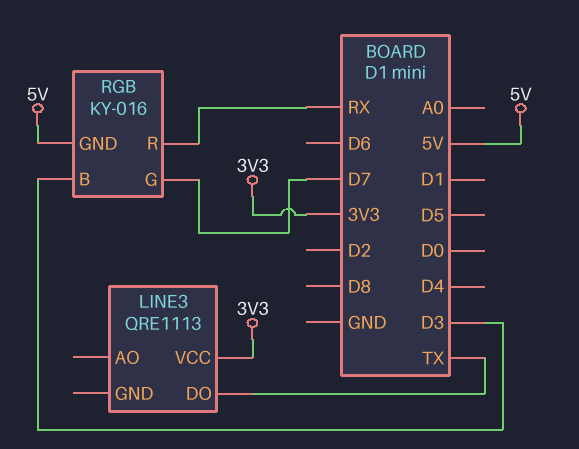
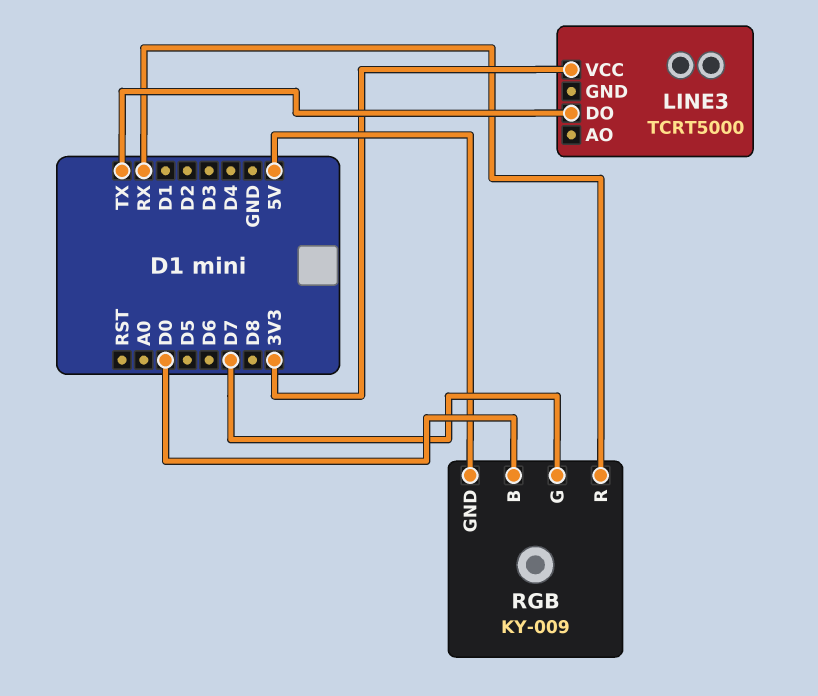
LINE3: QRE1113 -> TCRT5000
RGB: KY-016 -> KY-009
RGB pin B: D3 -> D0

